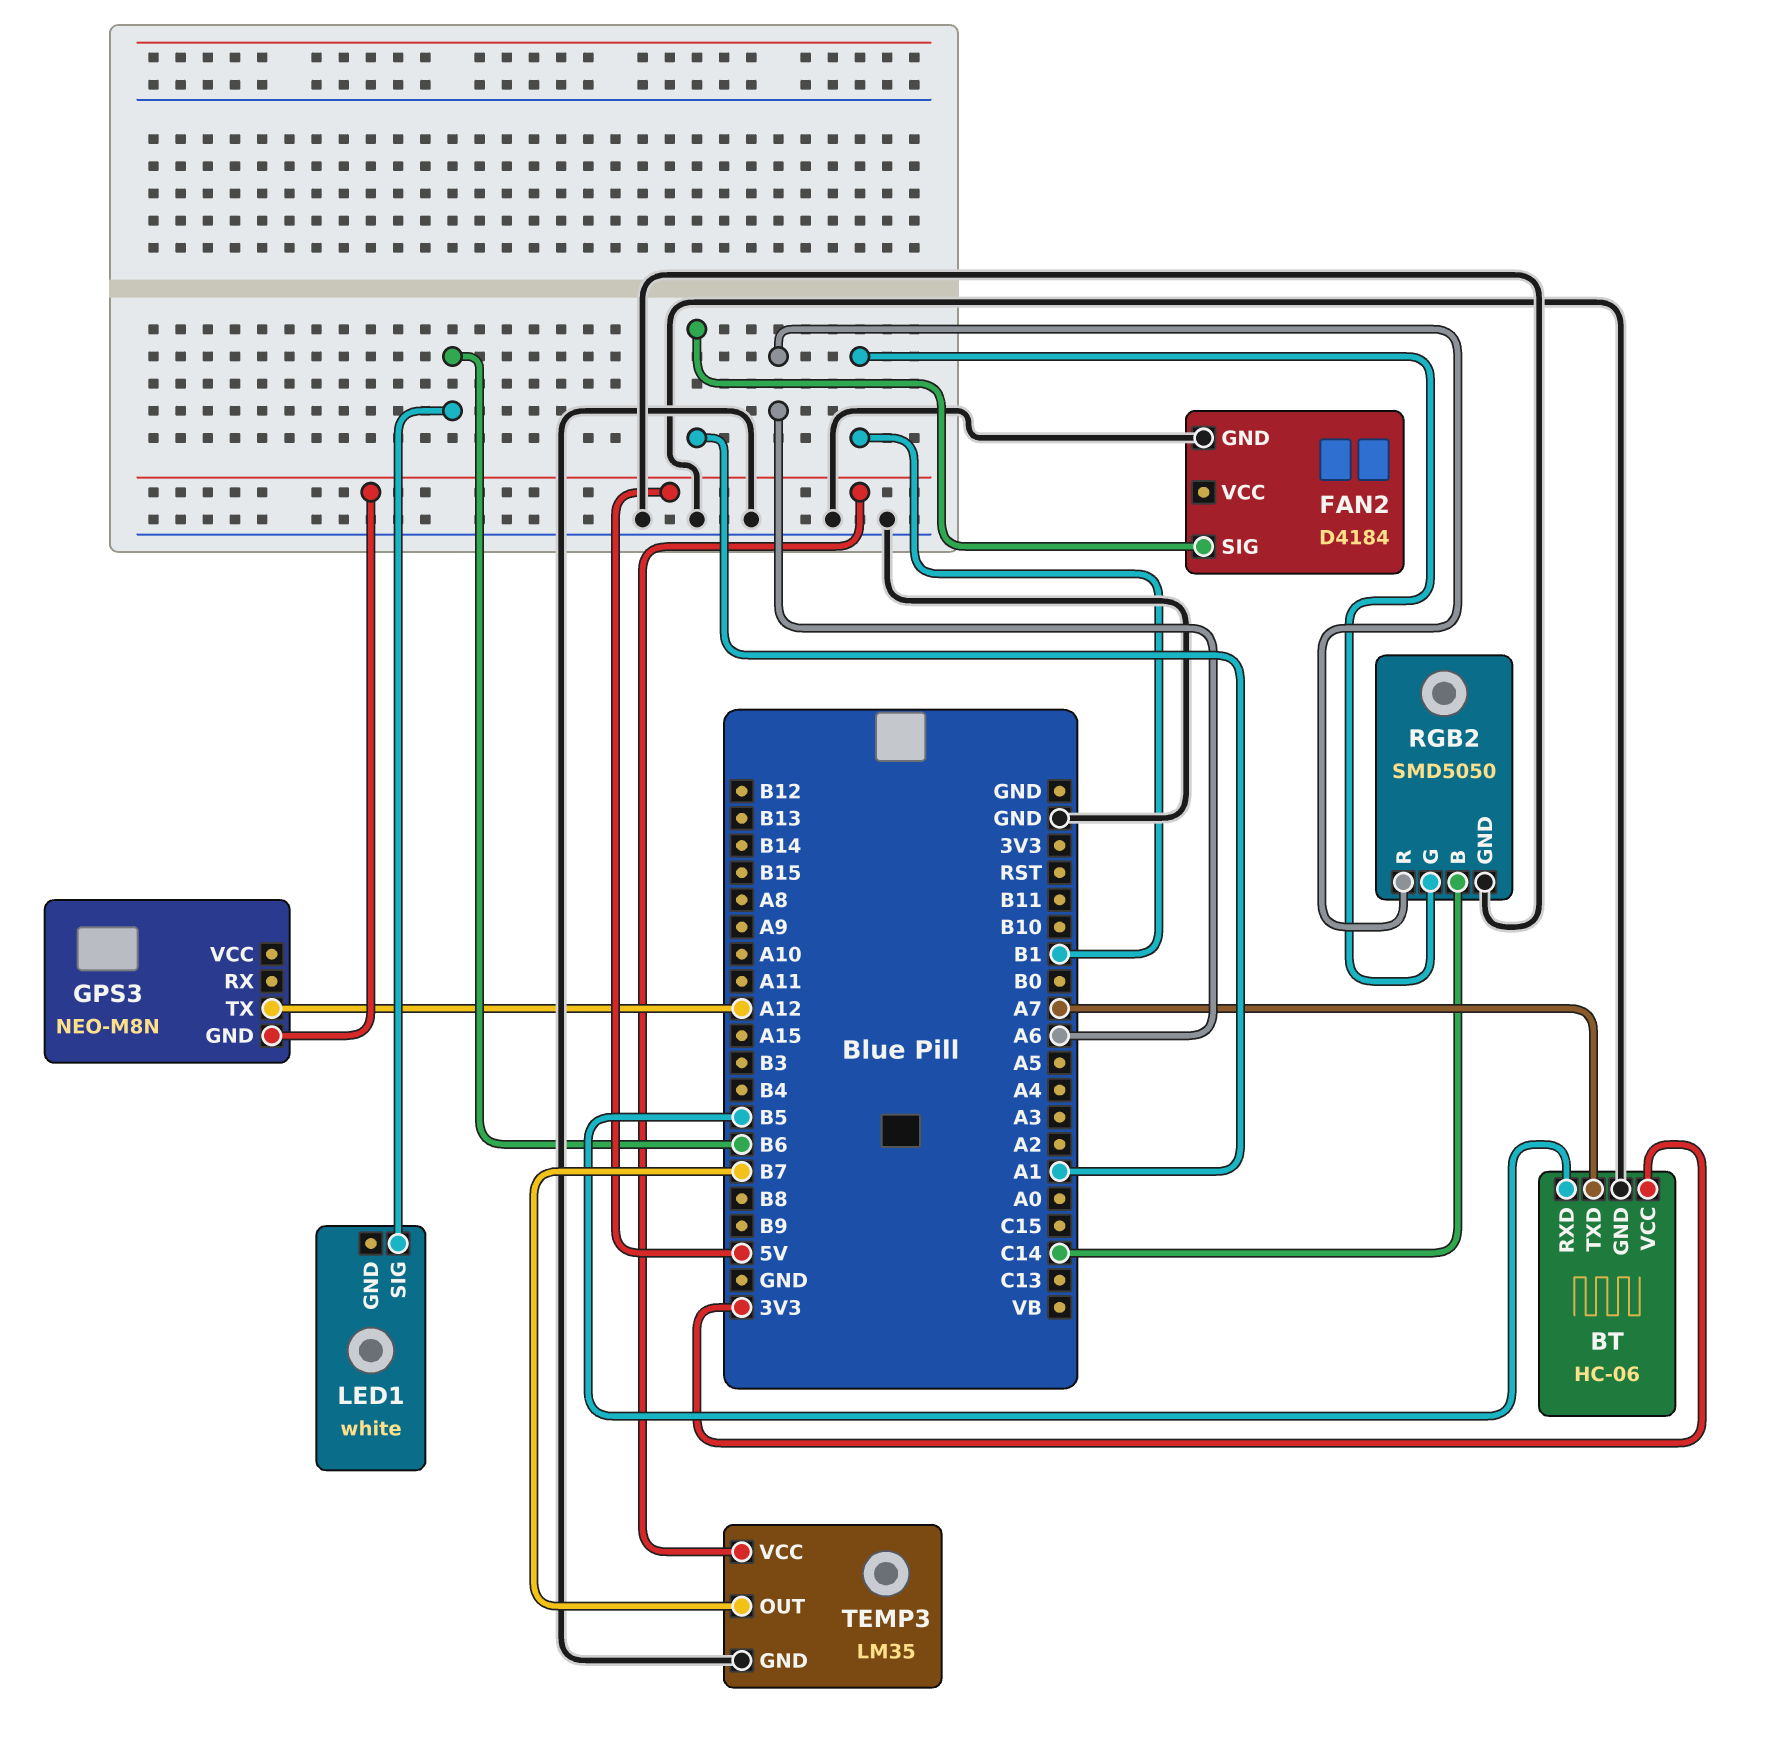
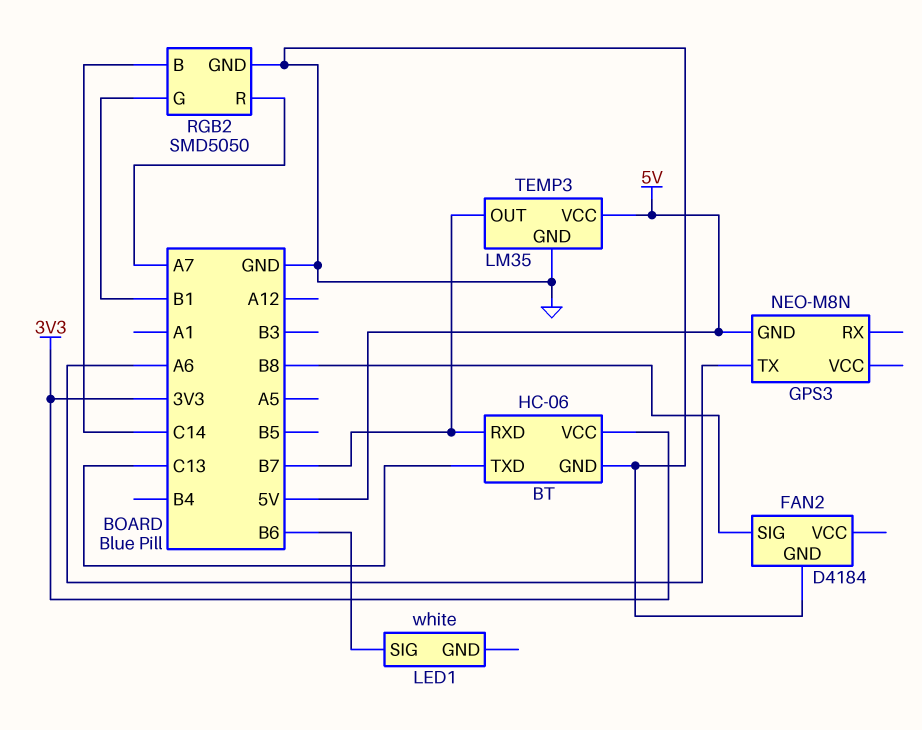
BT pin RXD: B5 -> B7
BT pin TXD: A7 -> C13
FAN2 pin SIG: A1 -> B8
GPS3 pin TX: A12 -> A6
RGB2 pin R: A6 -> A7

